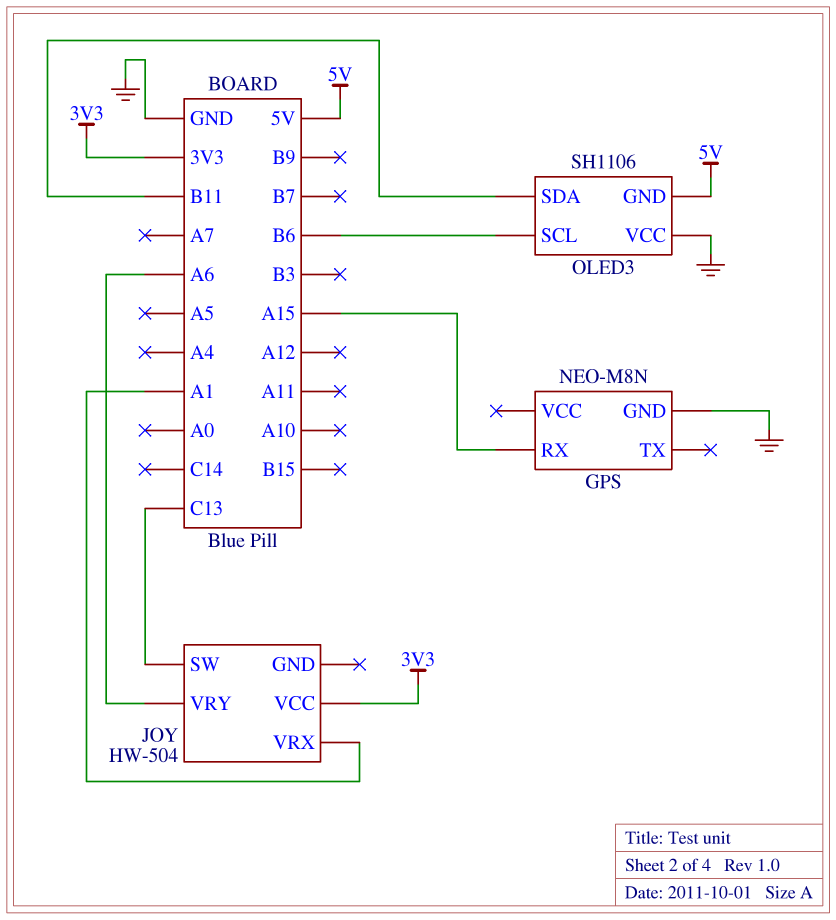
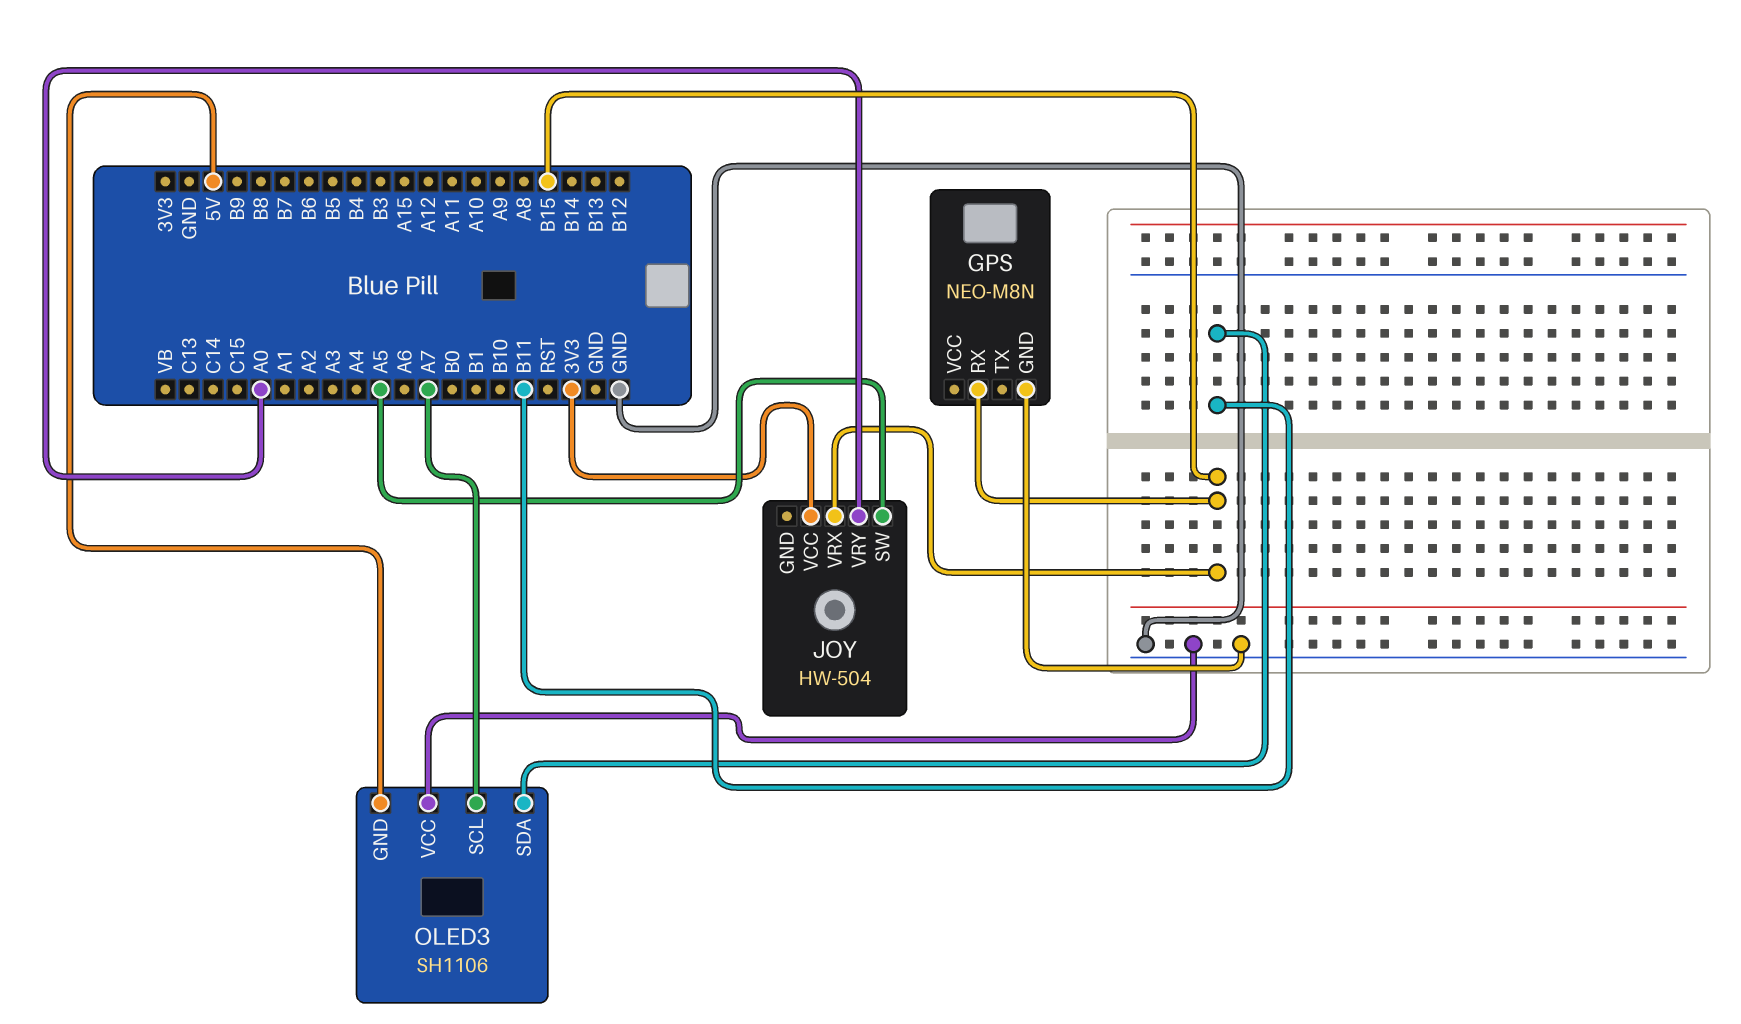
GPS pin RX: A15 -> B15
JOY pin SW: C13 -> A5
JOY pin VRX: A1 -> B15
JOY pin VRY: A6 -> A0
OLED3 pin SCL: B6 -> A7

